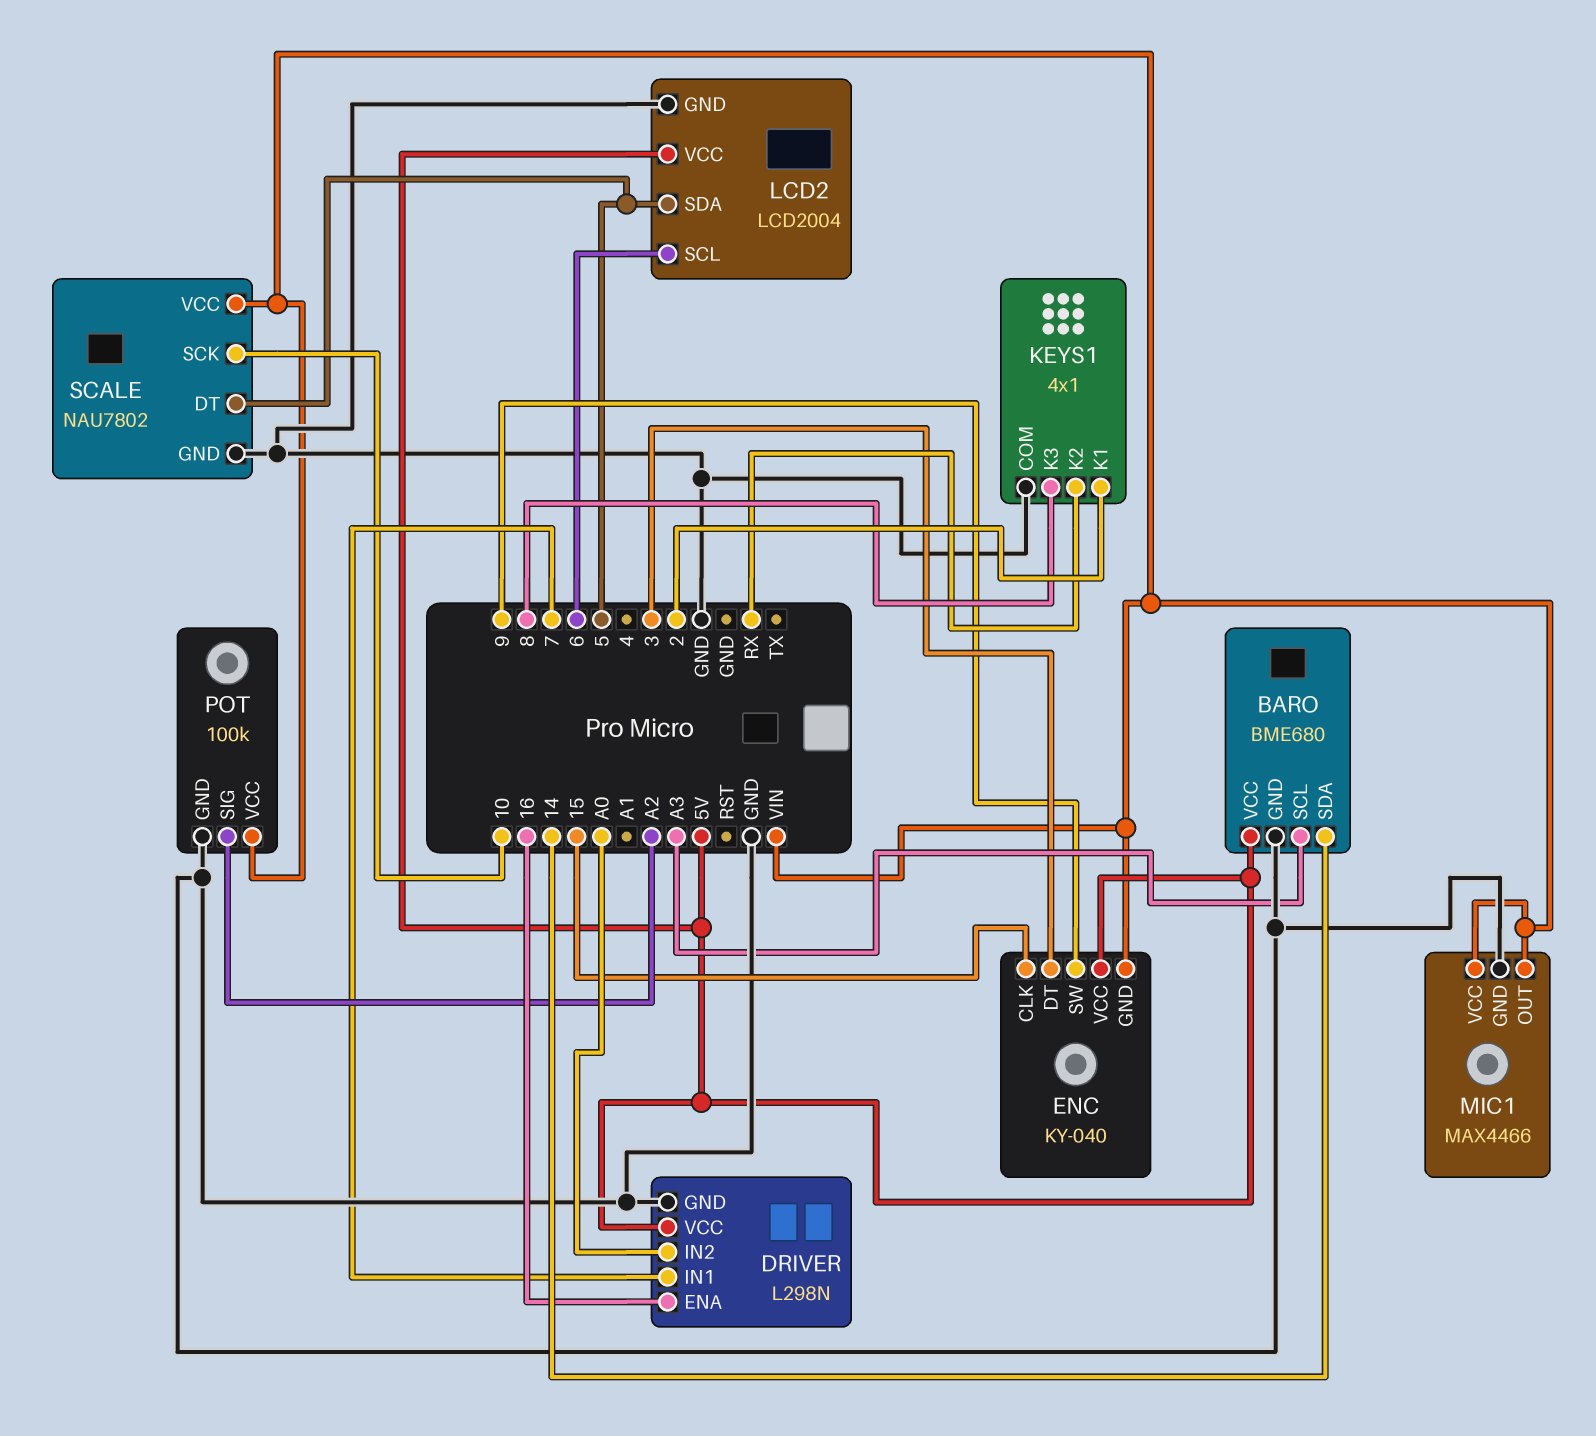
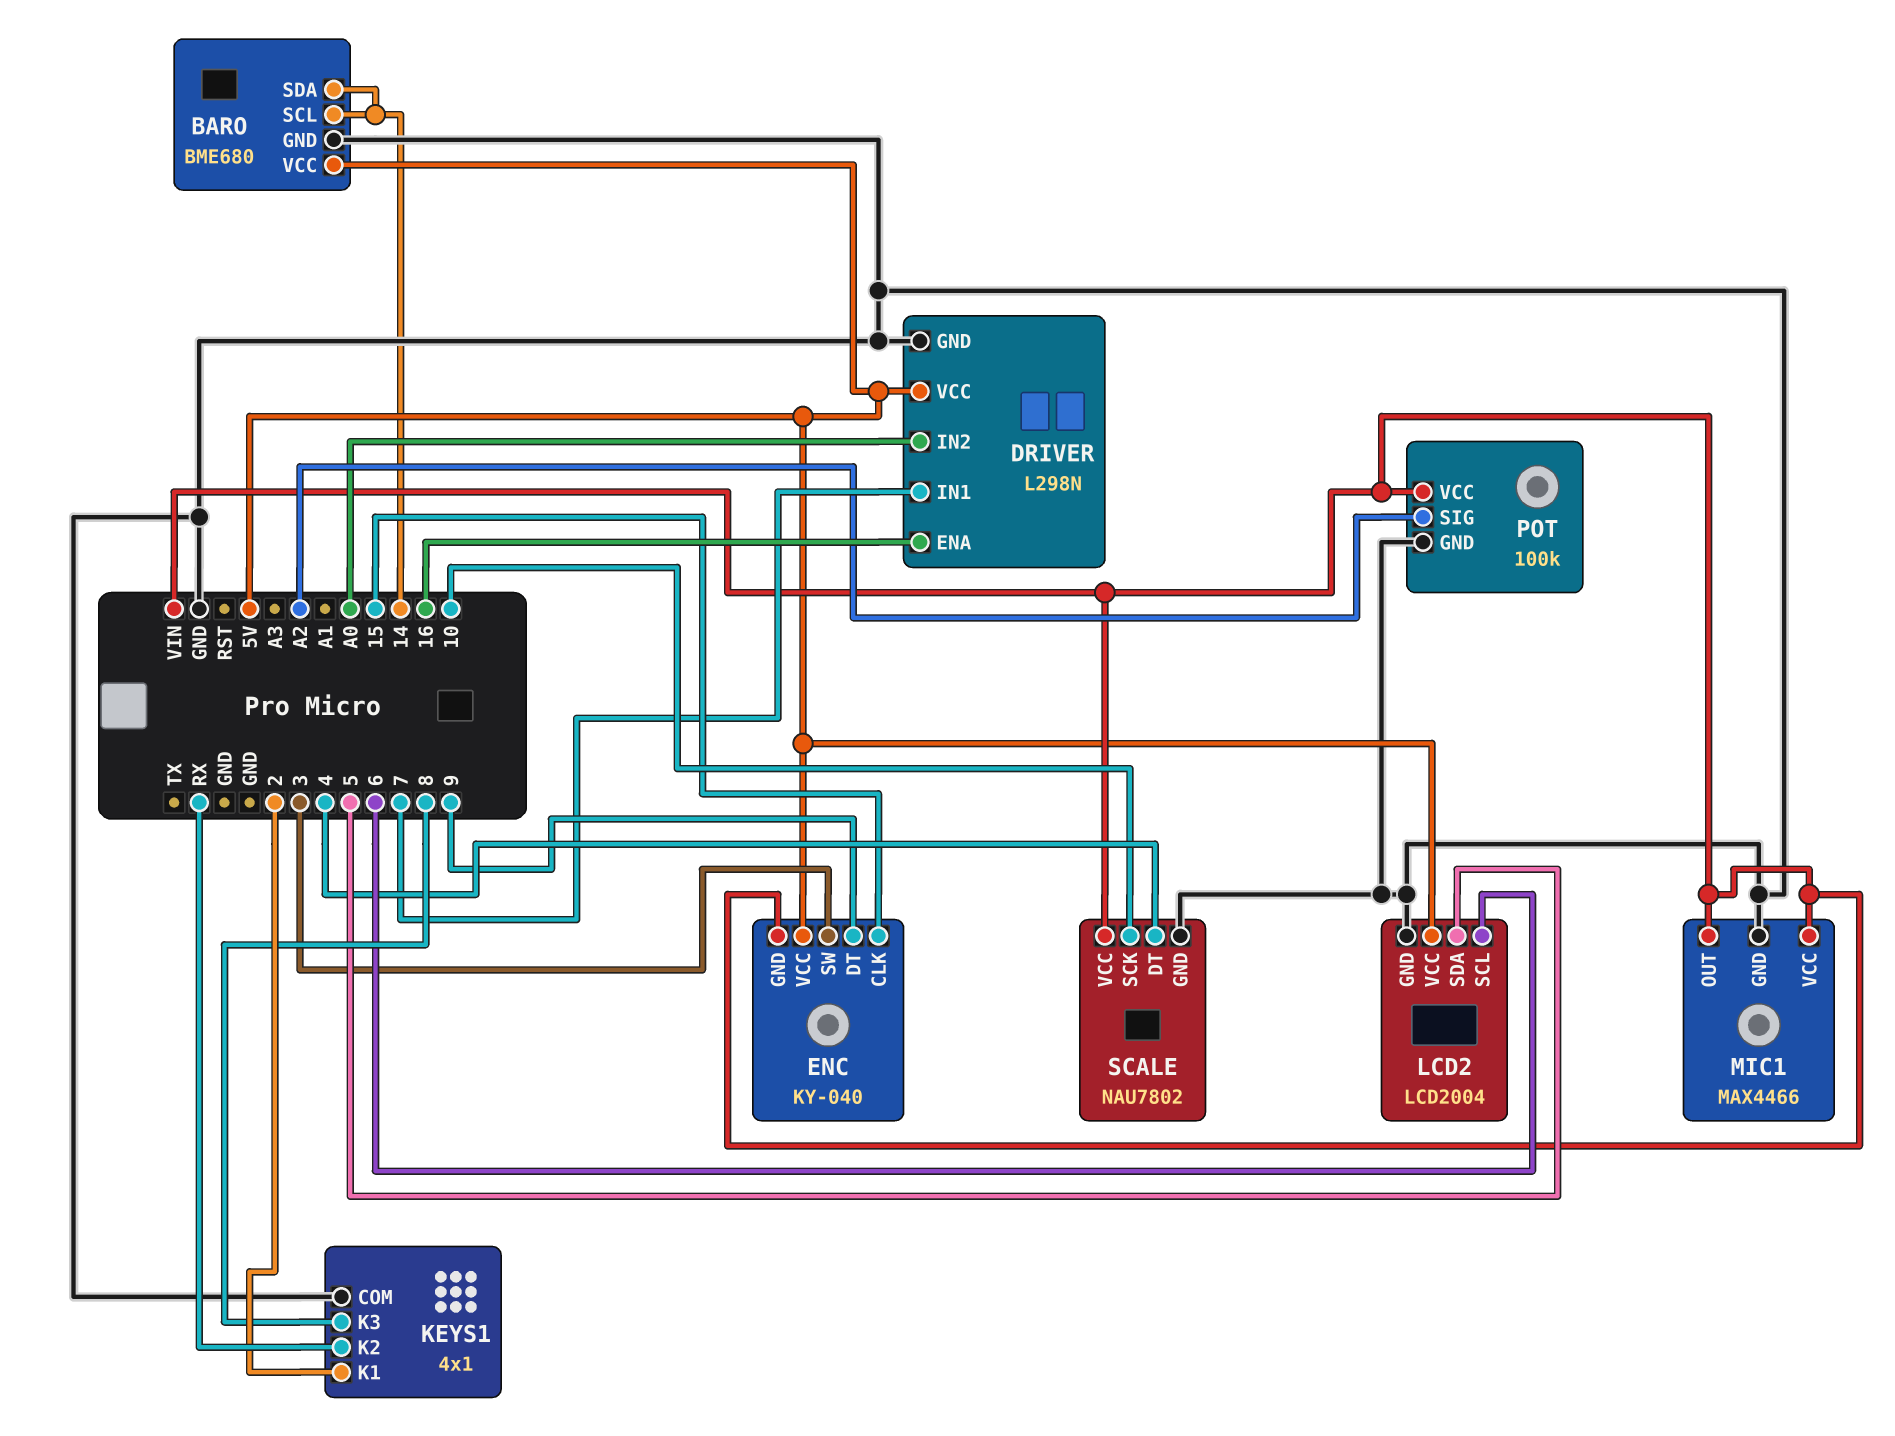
BARO pin SCL: A3 -> 14
ENC pin DT: 3 -> 9
ENC pin SW: 9 -> 3
SCALE pin DT: 5 -> 4

